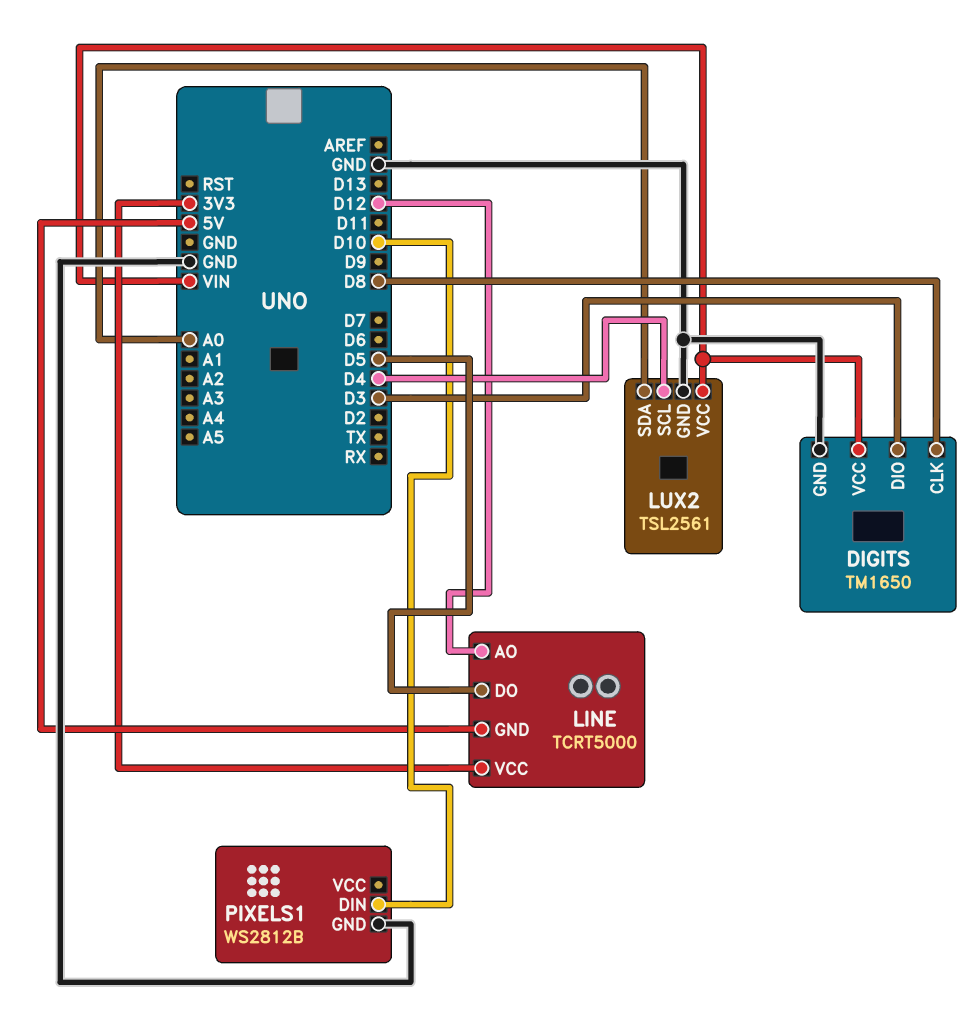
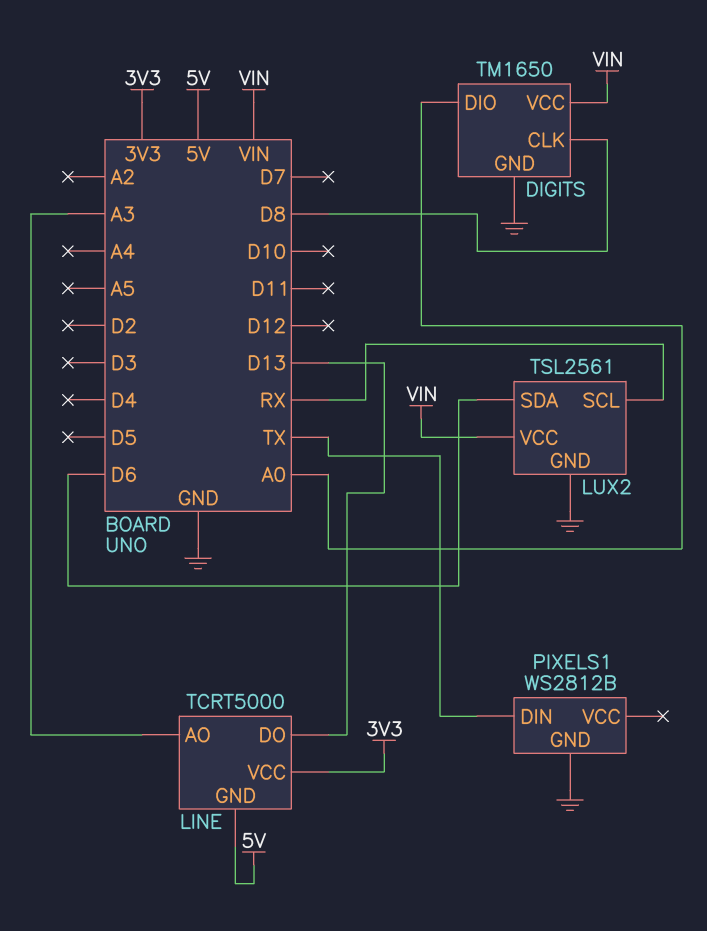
DIGITS pin DIO: D3 -> A0
LINE pin AO: D12 -> A3
LINE pin DO: D5 -> D13
LUX2 pin SCL: D4 -> RX
LUX2 pin SDA: A0 -> D6
PIXELS1 pin DIN: D10 -> TX

